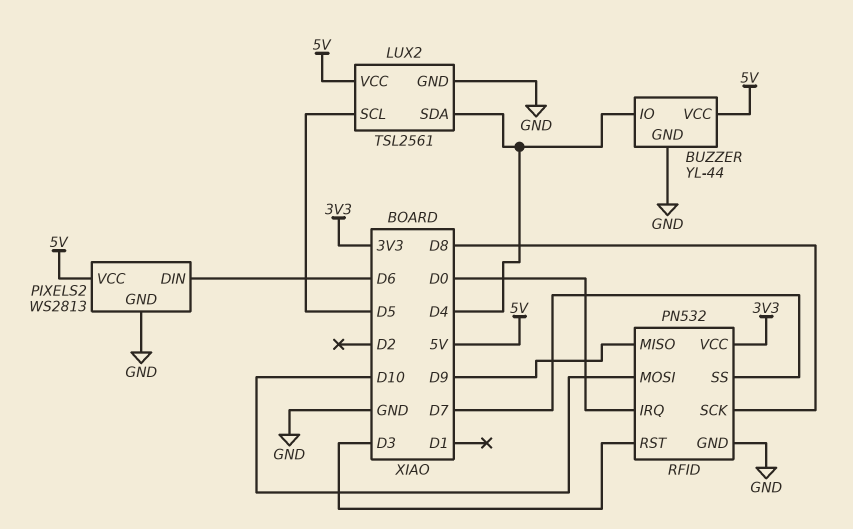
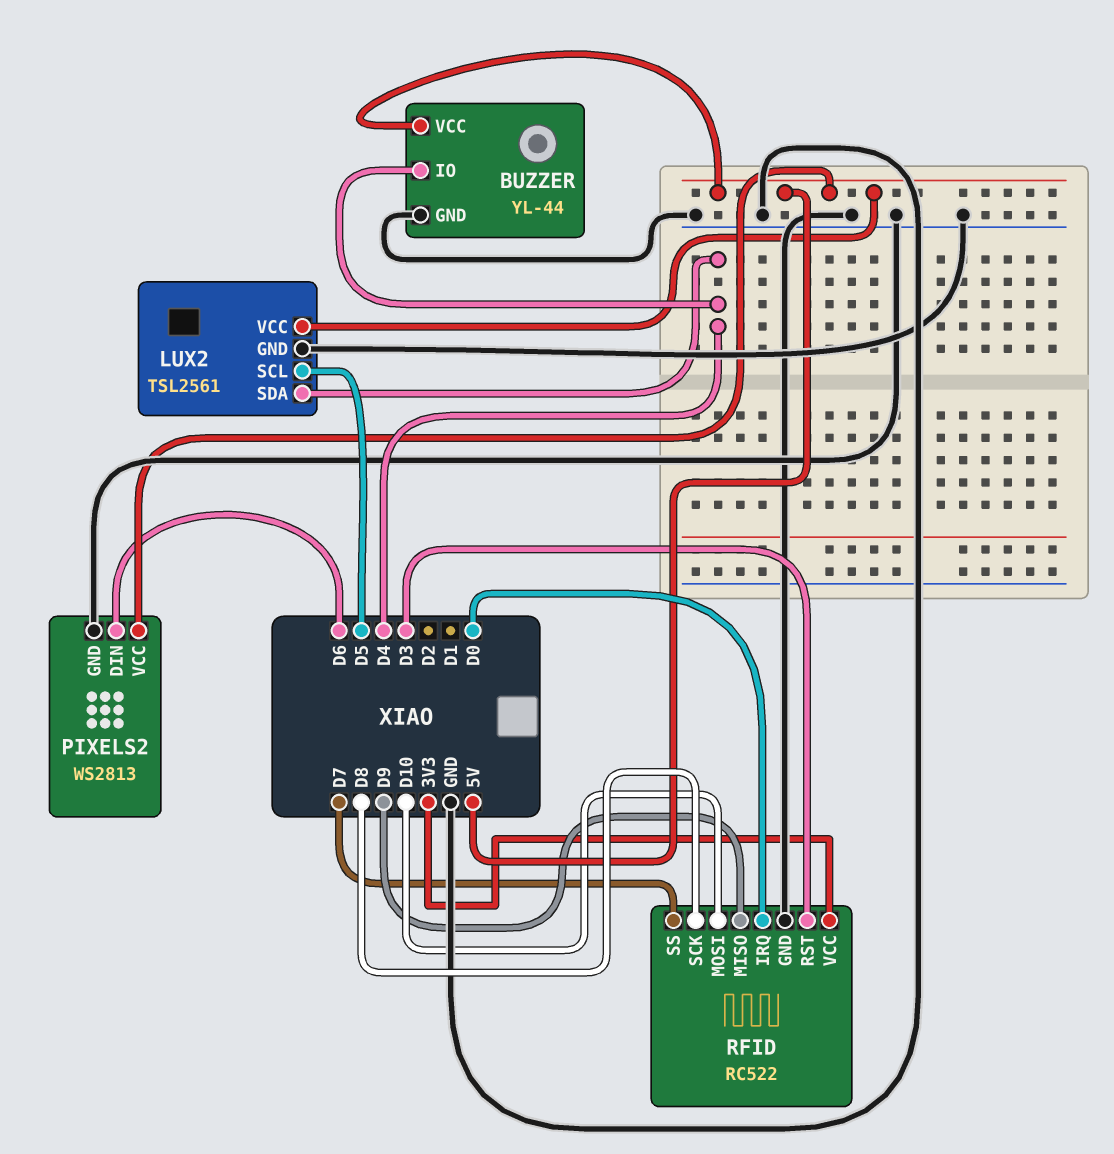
RFID: PN532 -> RC522

